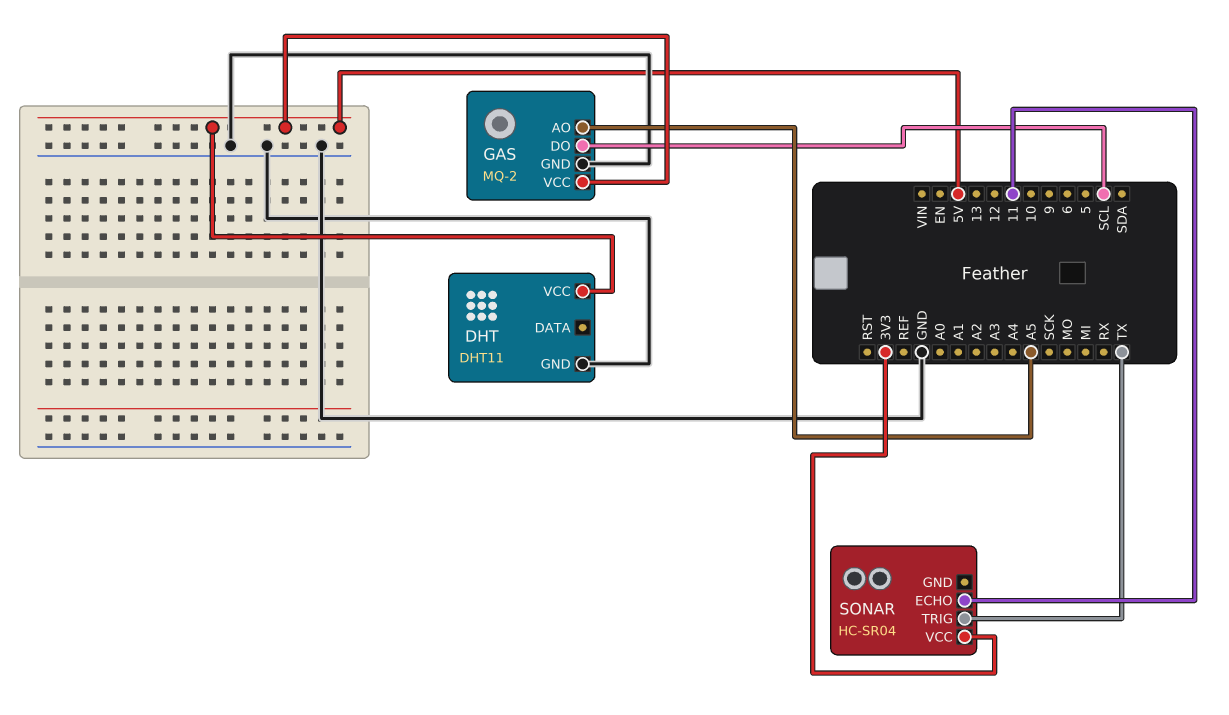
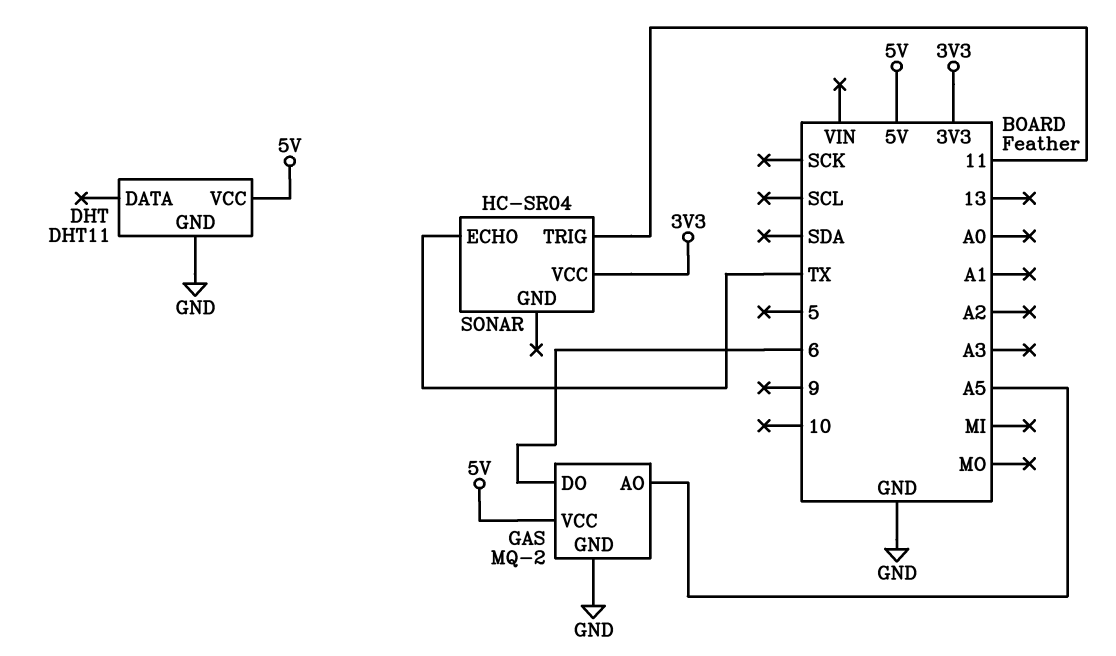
GAS pin DO: SCL -> 6
SONAR pin ECHO: 11 -> TX
SONAR pin TRIG: TX -> 11

